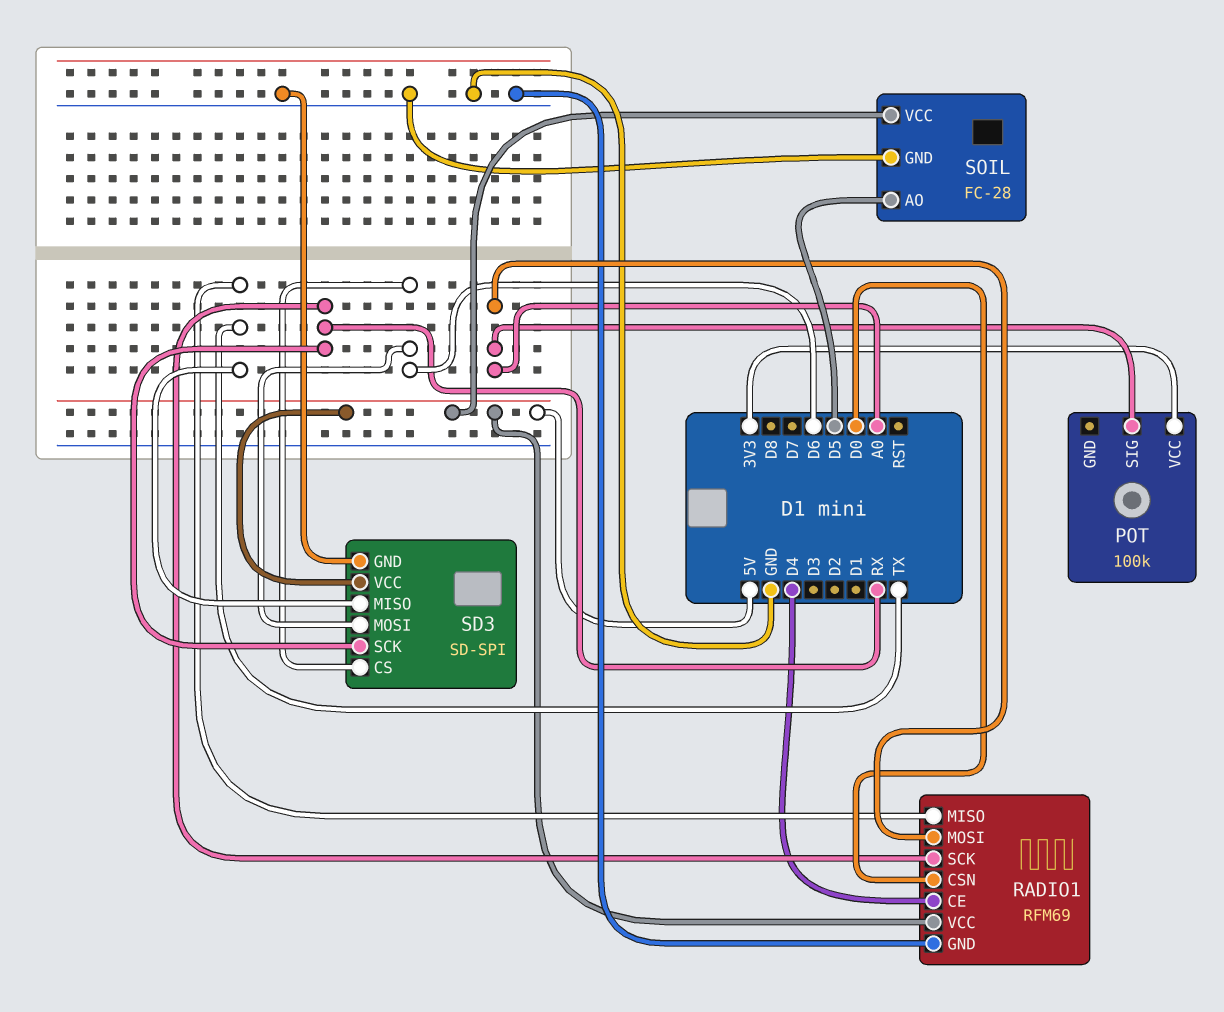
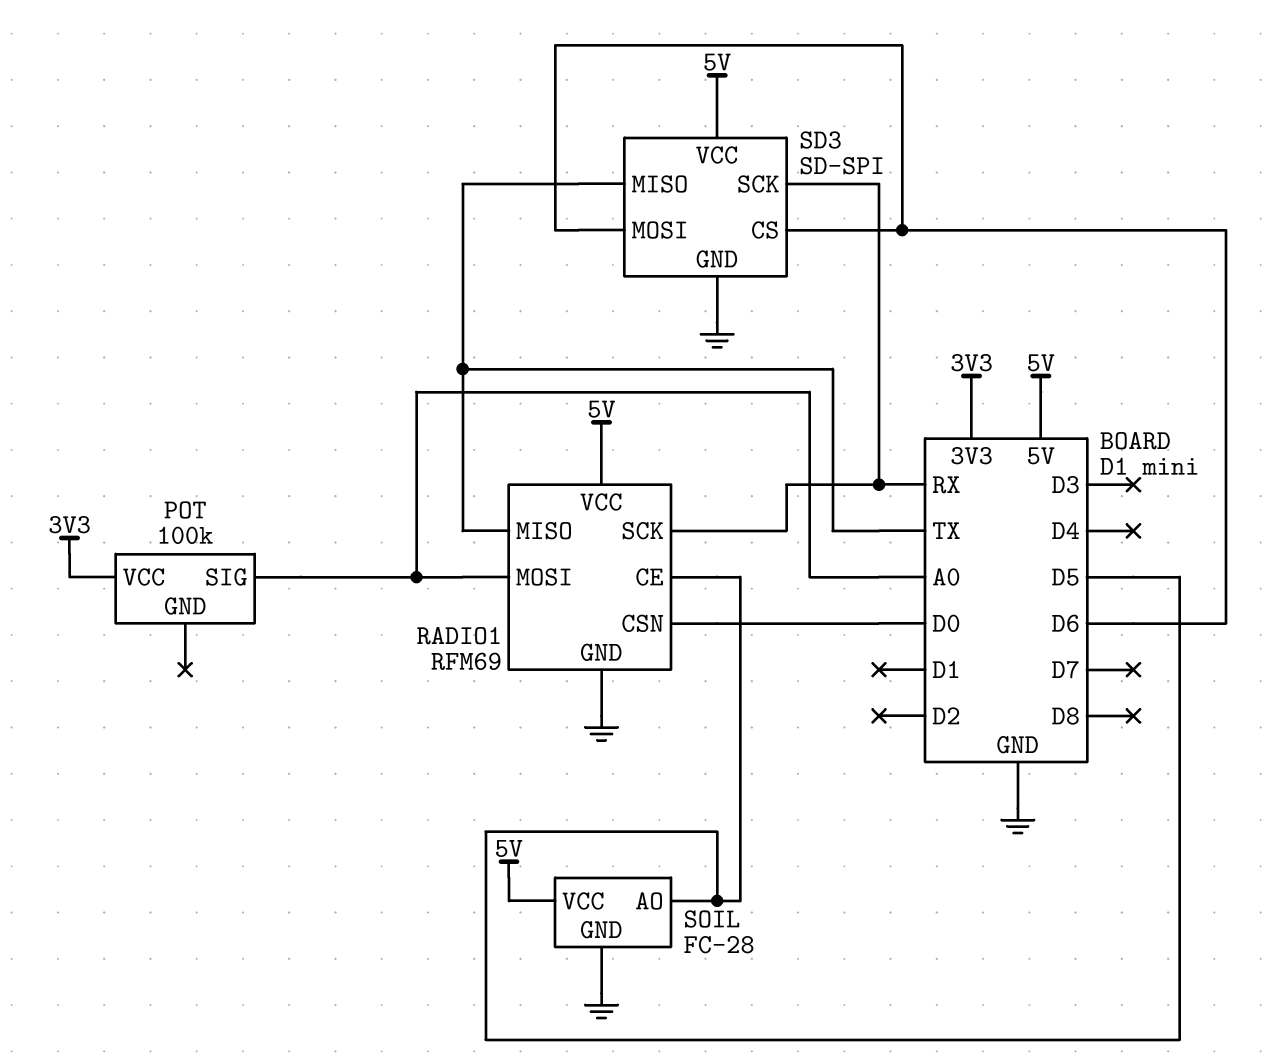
RADIO1 pin CE: D4 -> D5

